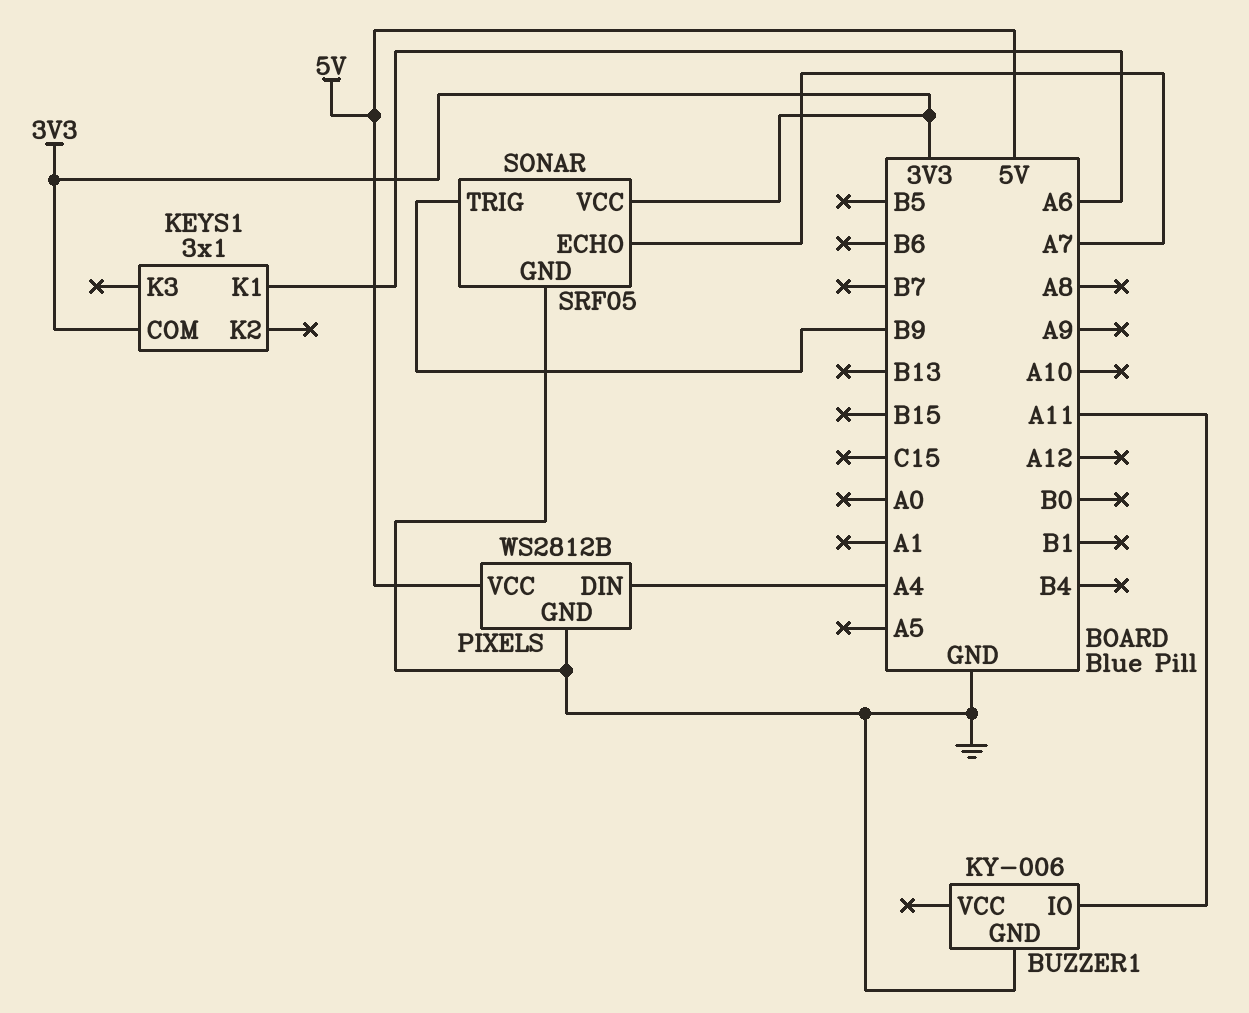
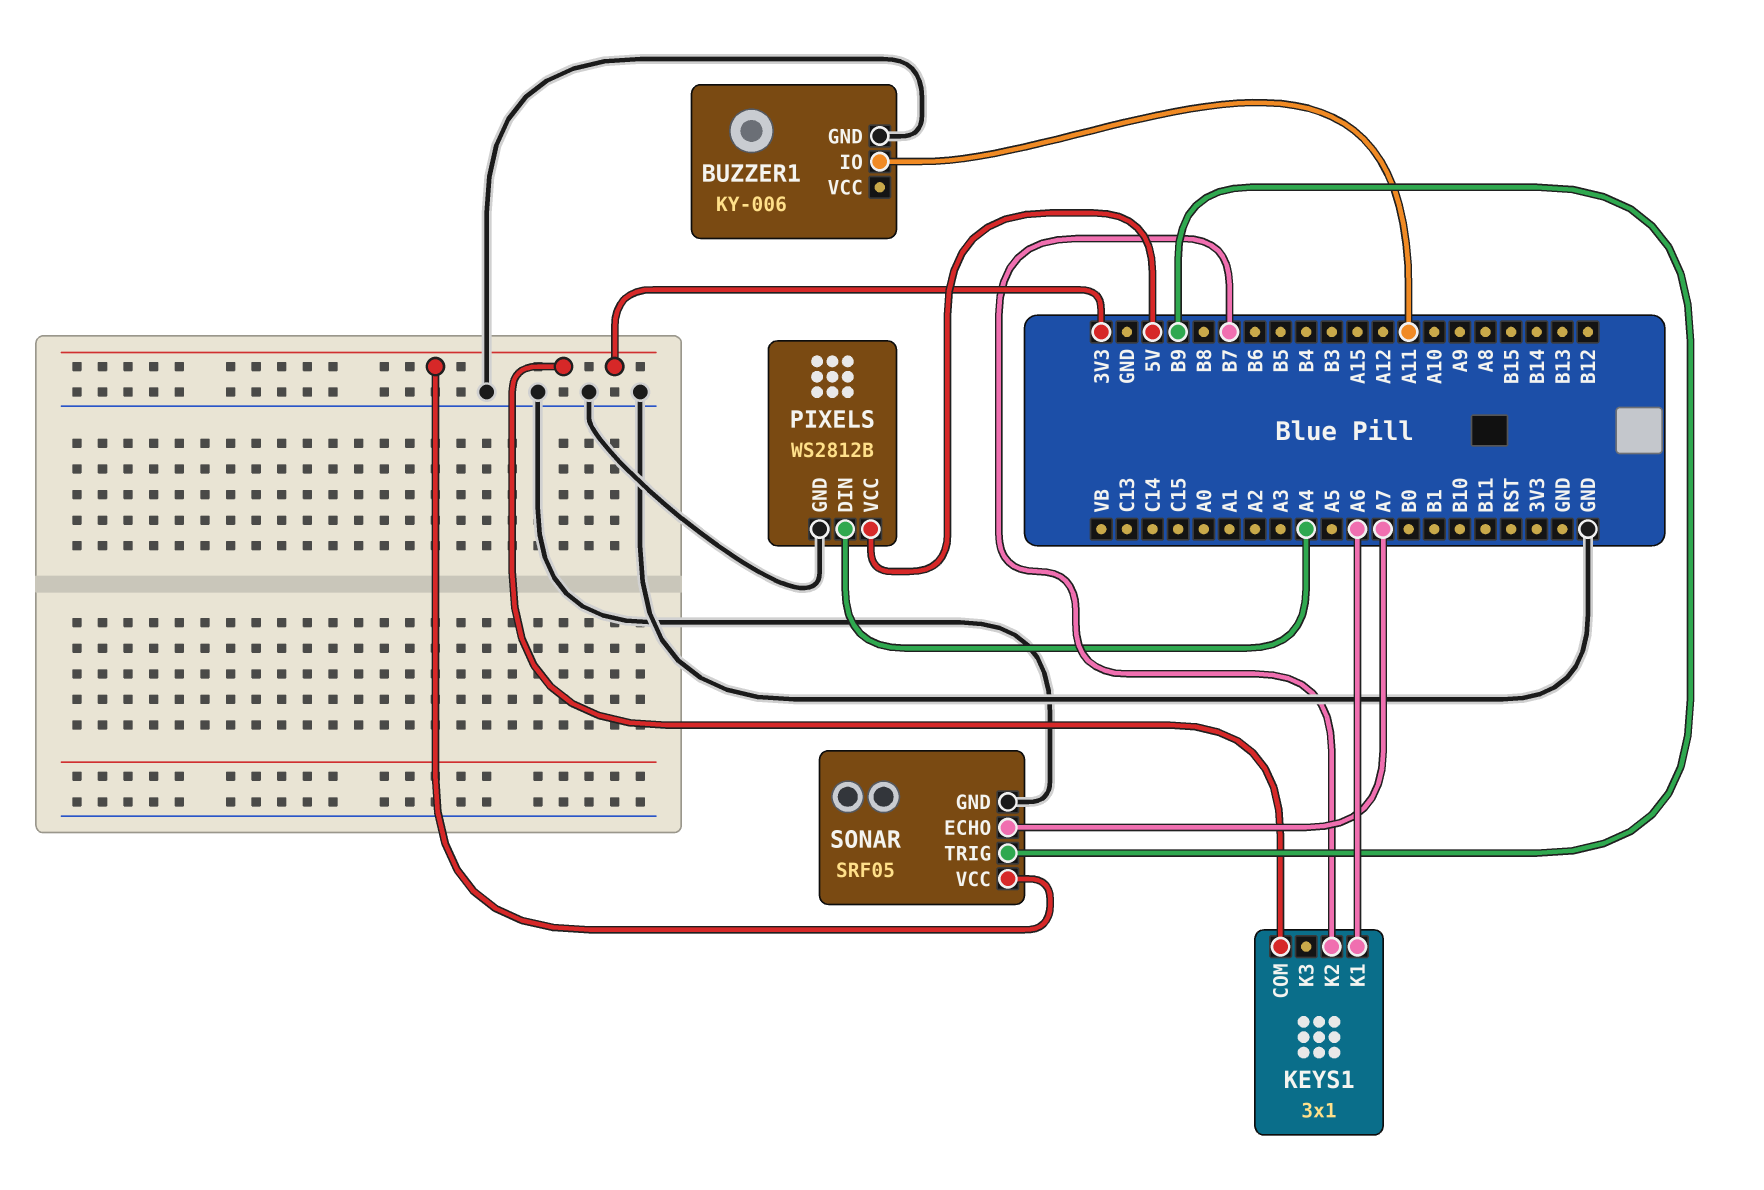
KEYS1 pin K2: none -> B7

